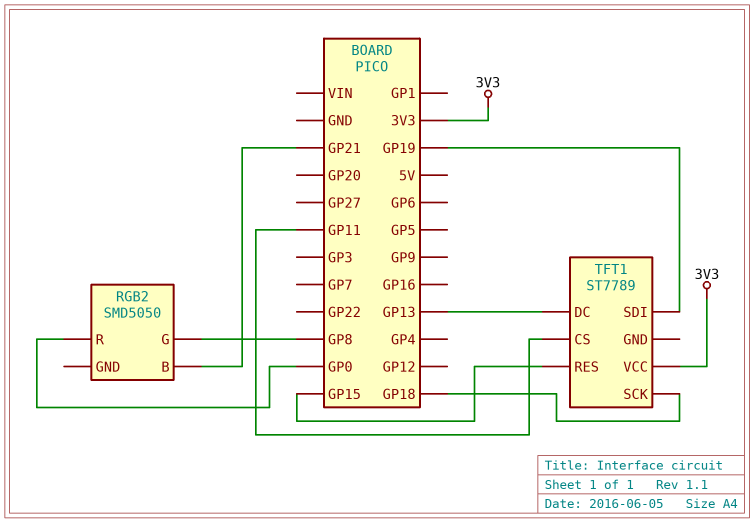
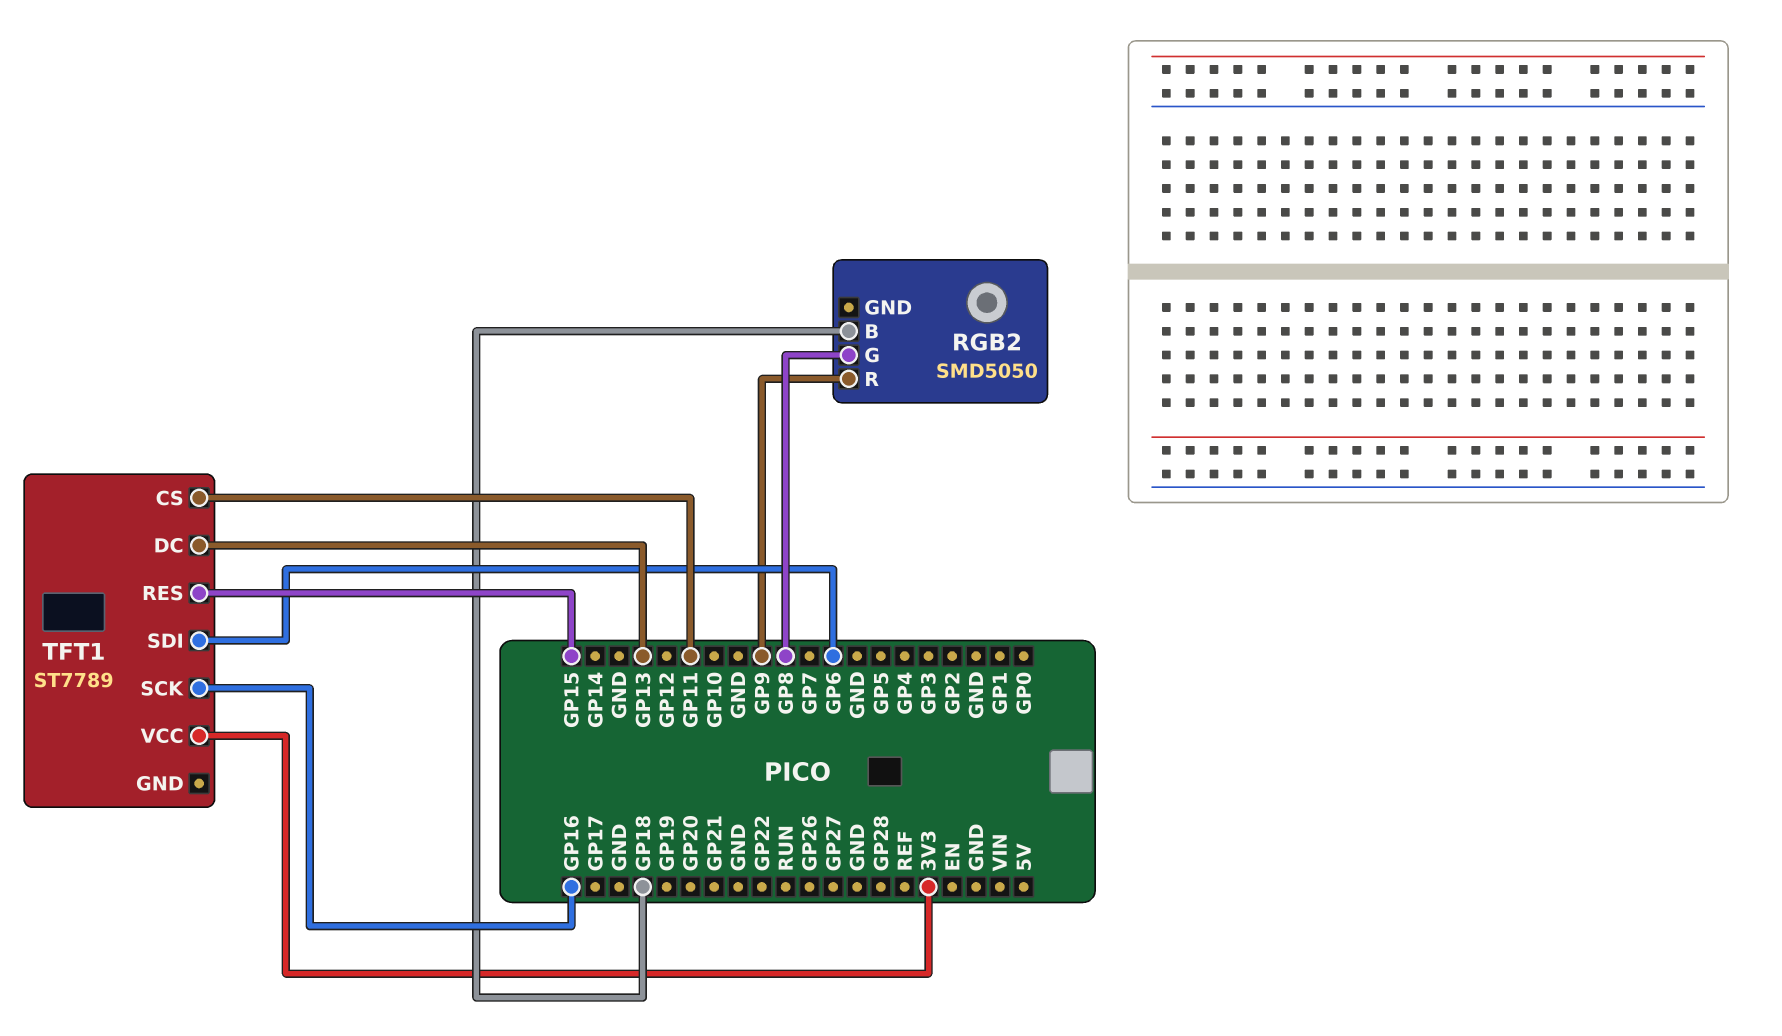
RGB2 pin B: GP21 -> GP18
RGB2 pin R: GP0 -> GP9
TFT1 pin SCK: GP18 -> GP16
TFT1 pin SDI: GP19 -> GP6

